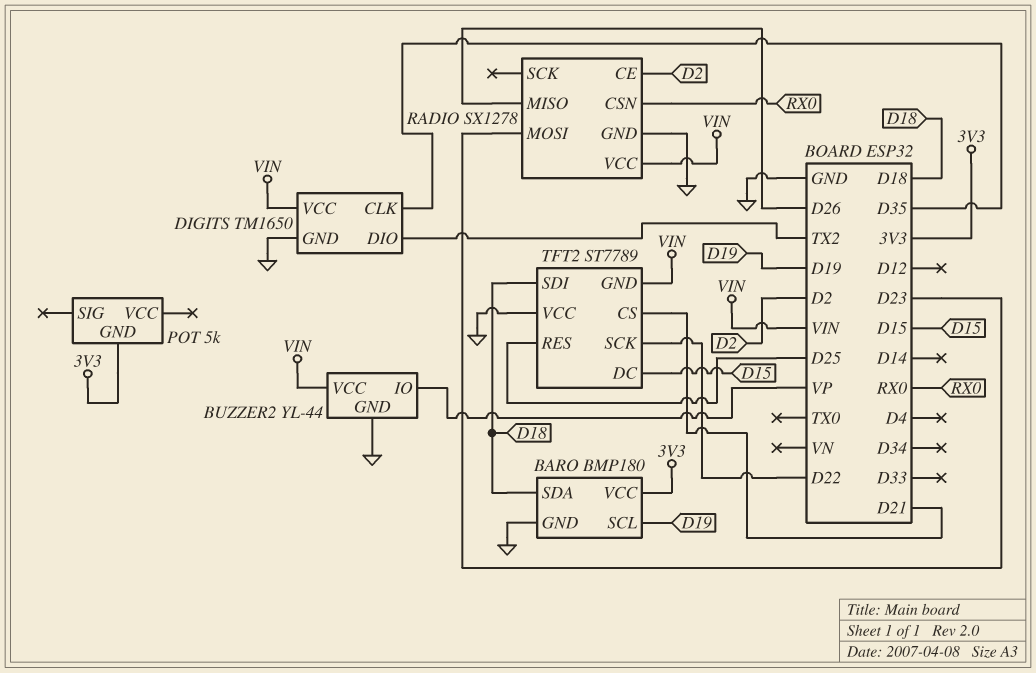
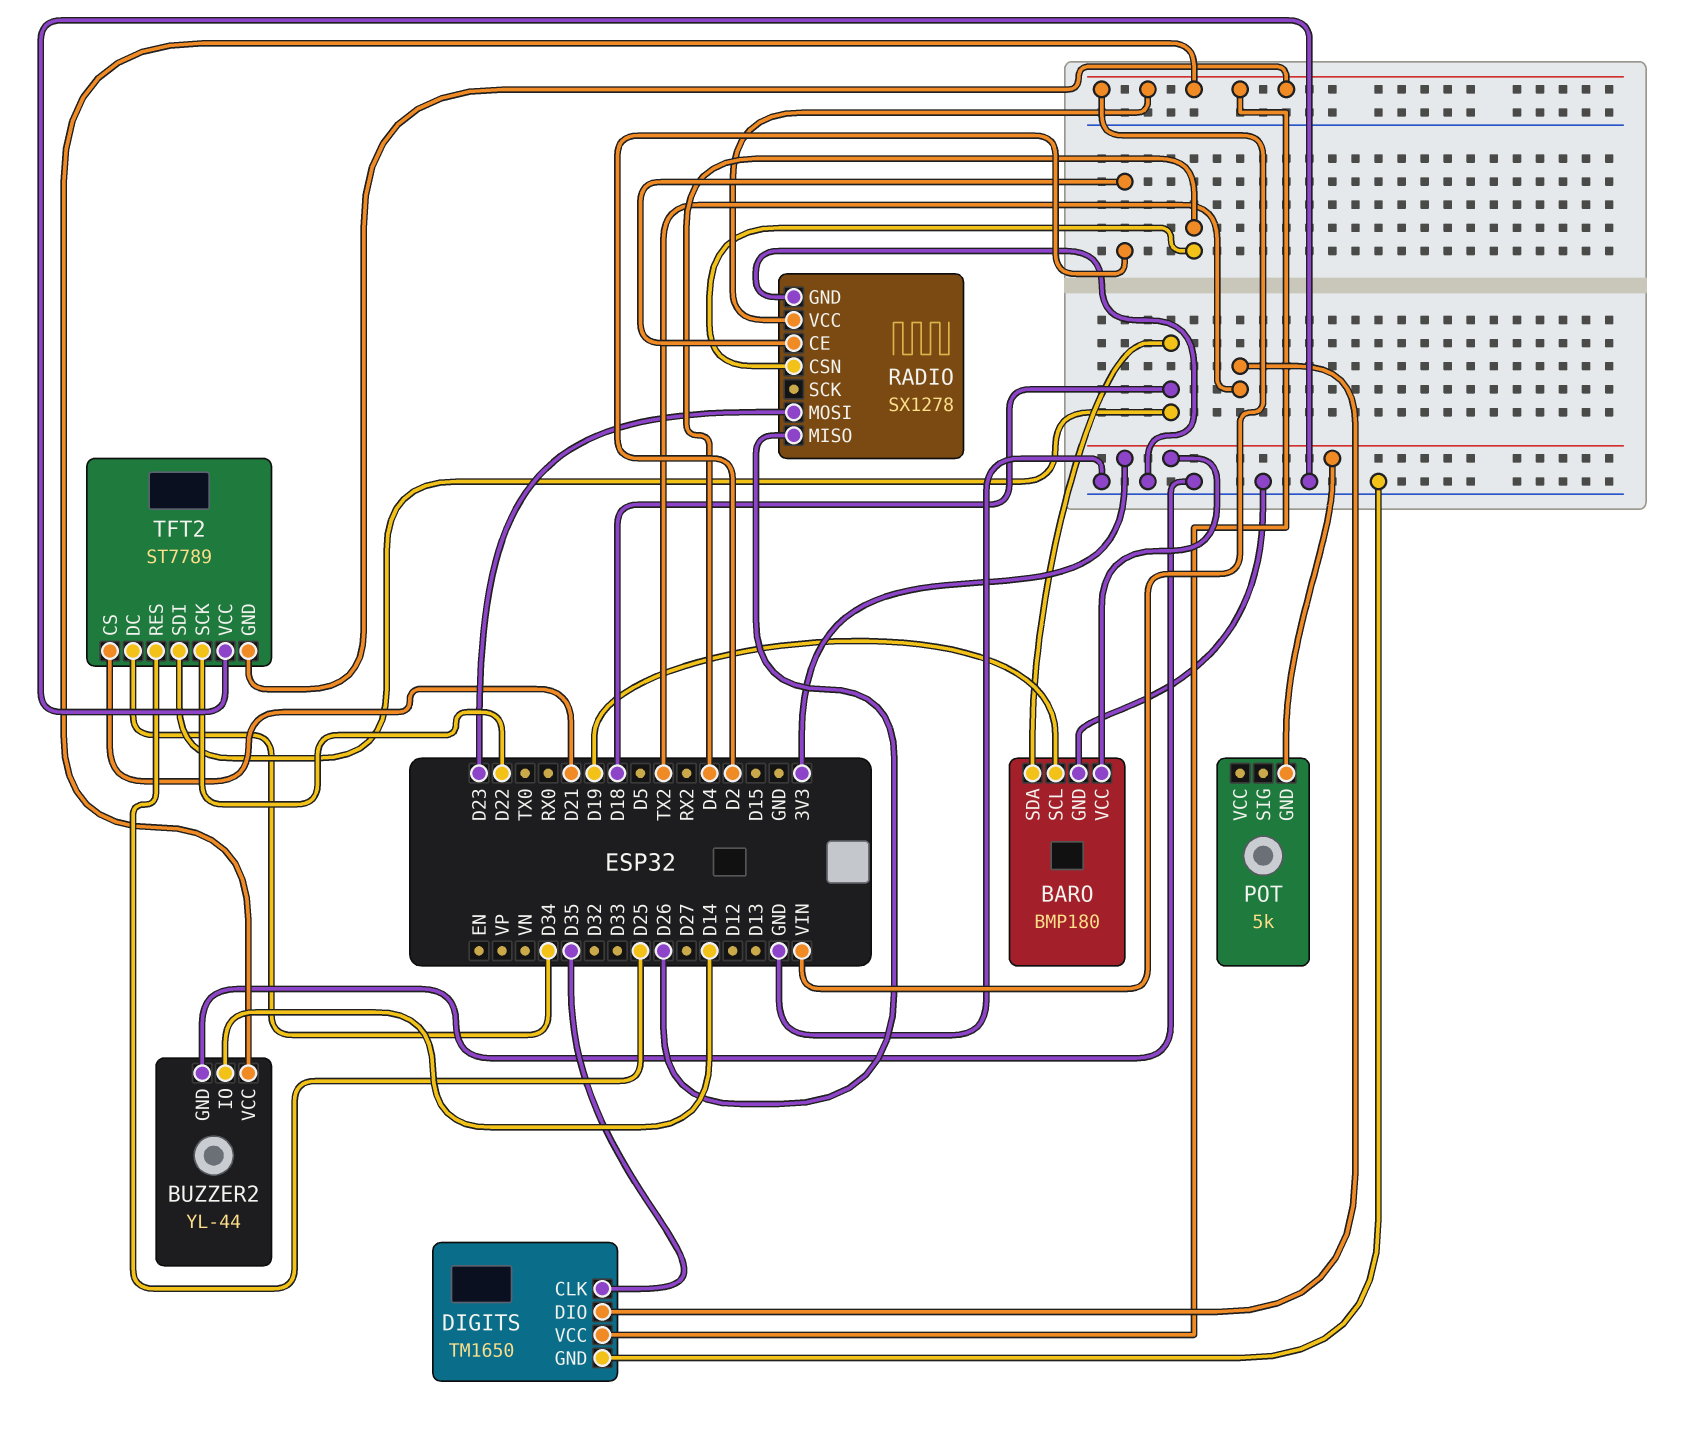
BUZZER2 pin IO: VP -> D14
RADIO pin CSN: RX0 -> D4
TFT2 pin DC: D15 -> D34

